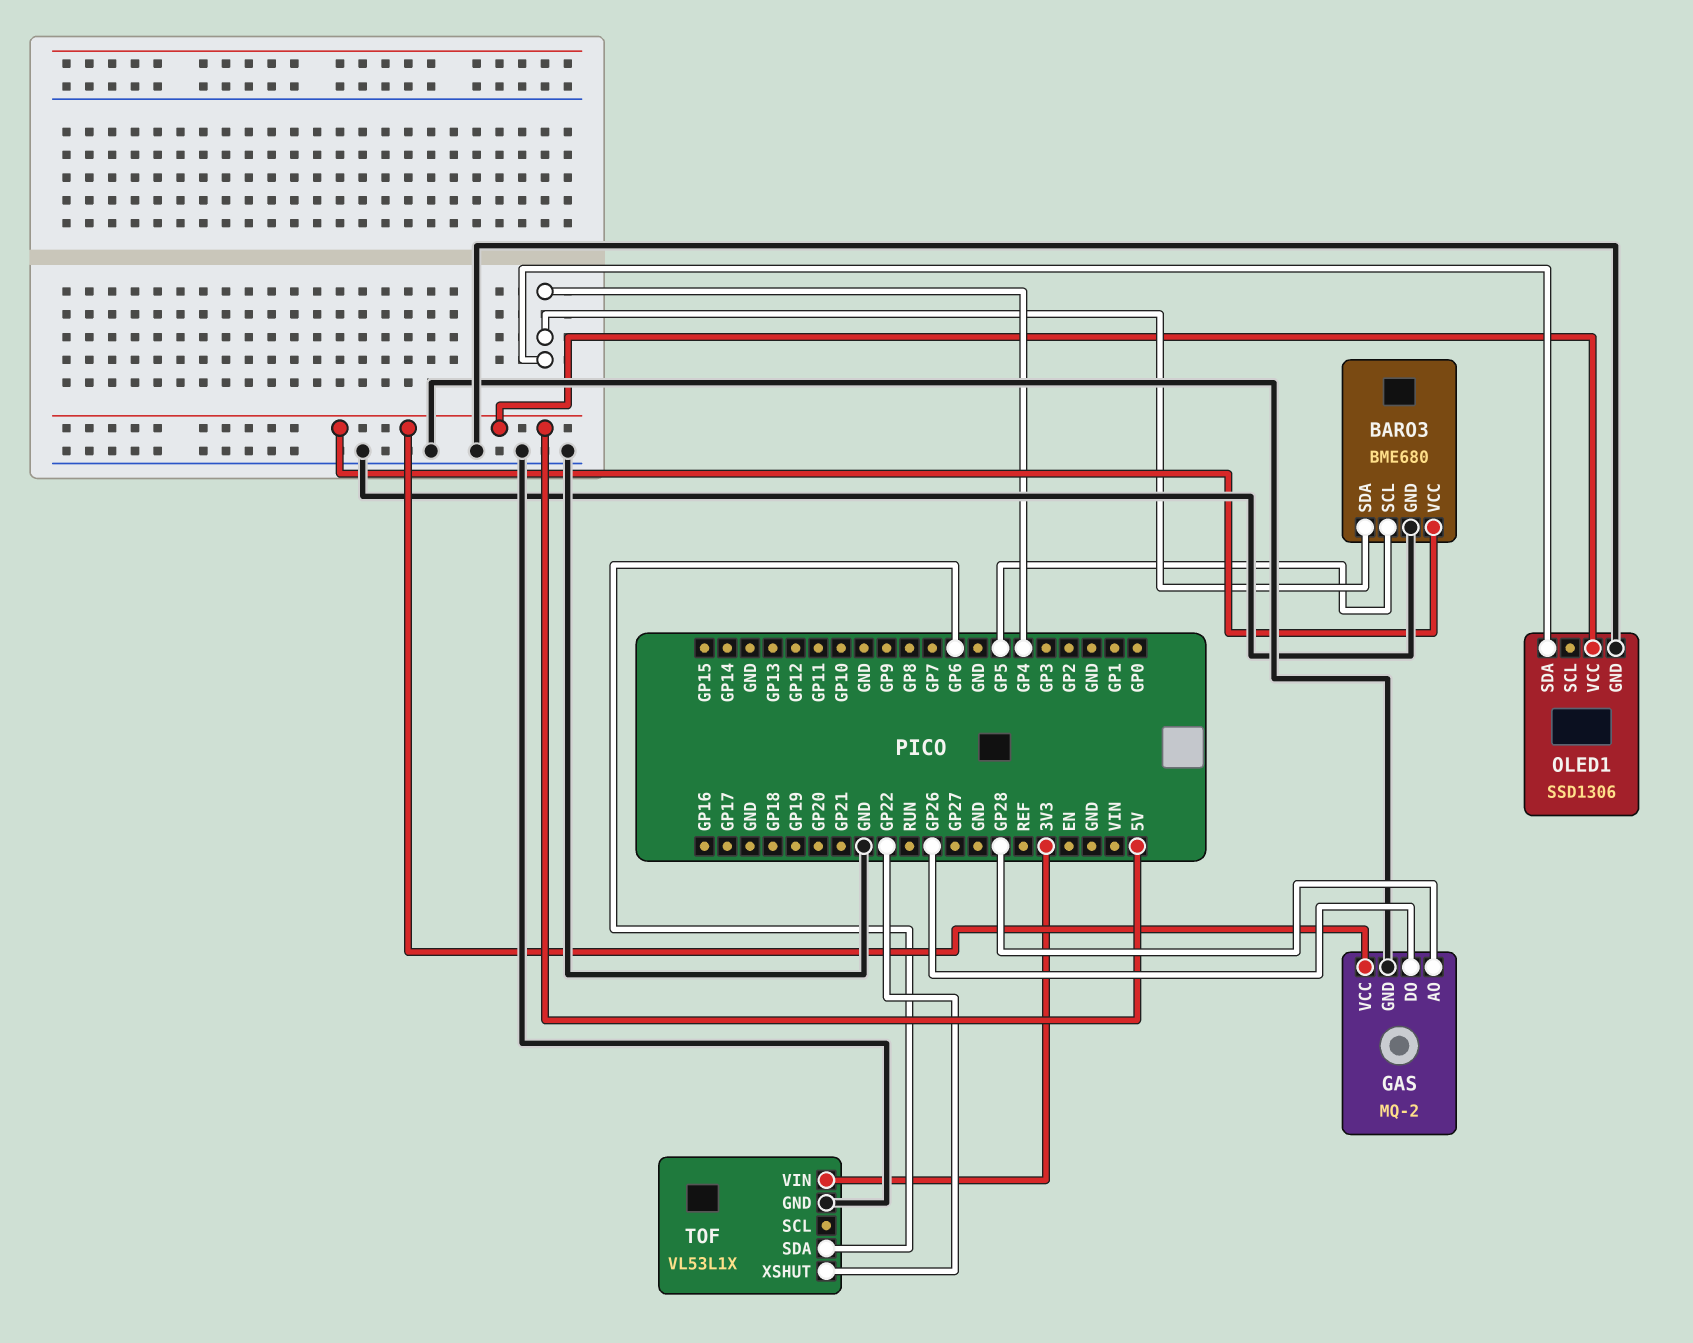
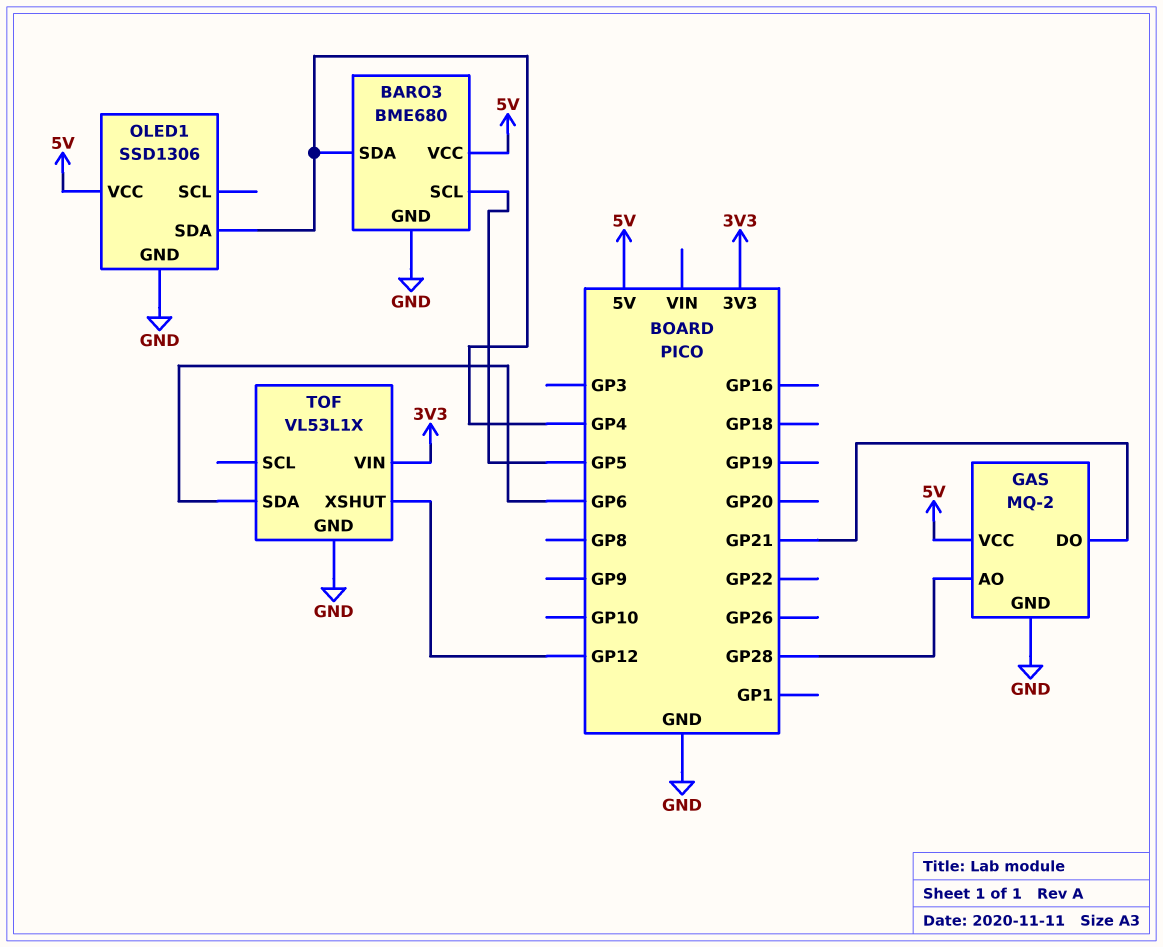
GAS pin DO: GP26 -> GP21
TOF pin XSHUT: GP22 -> GP12

